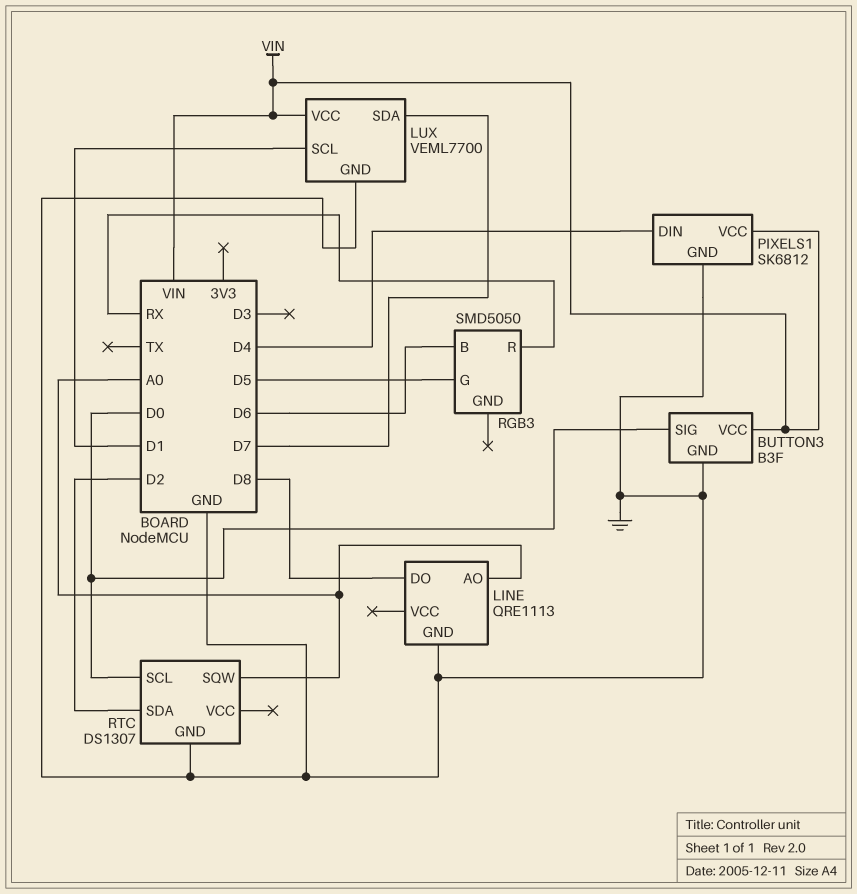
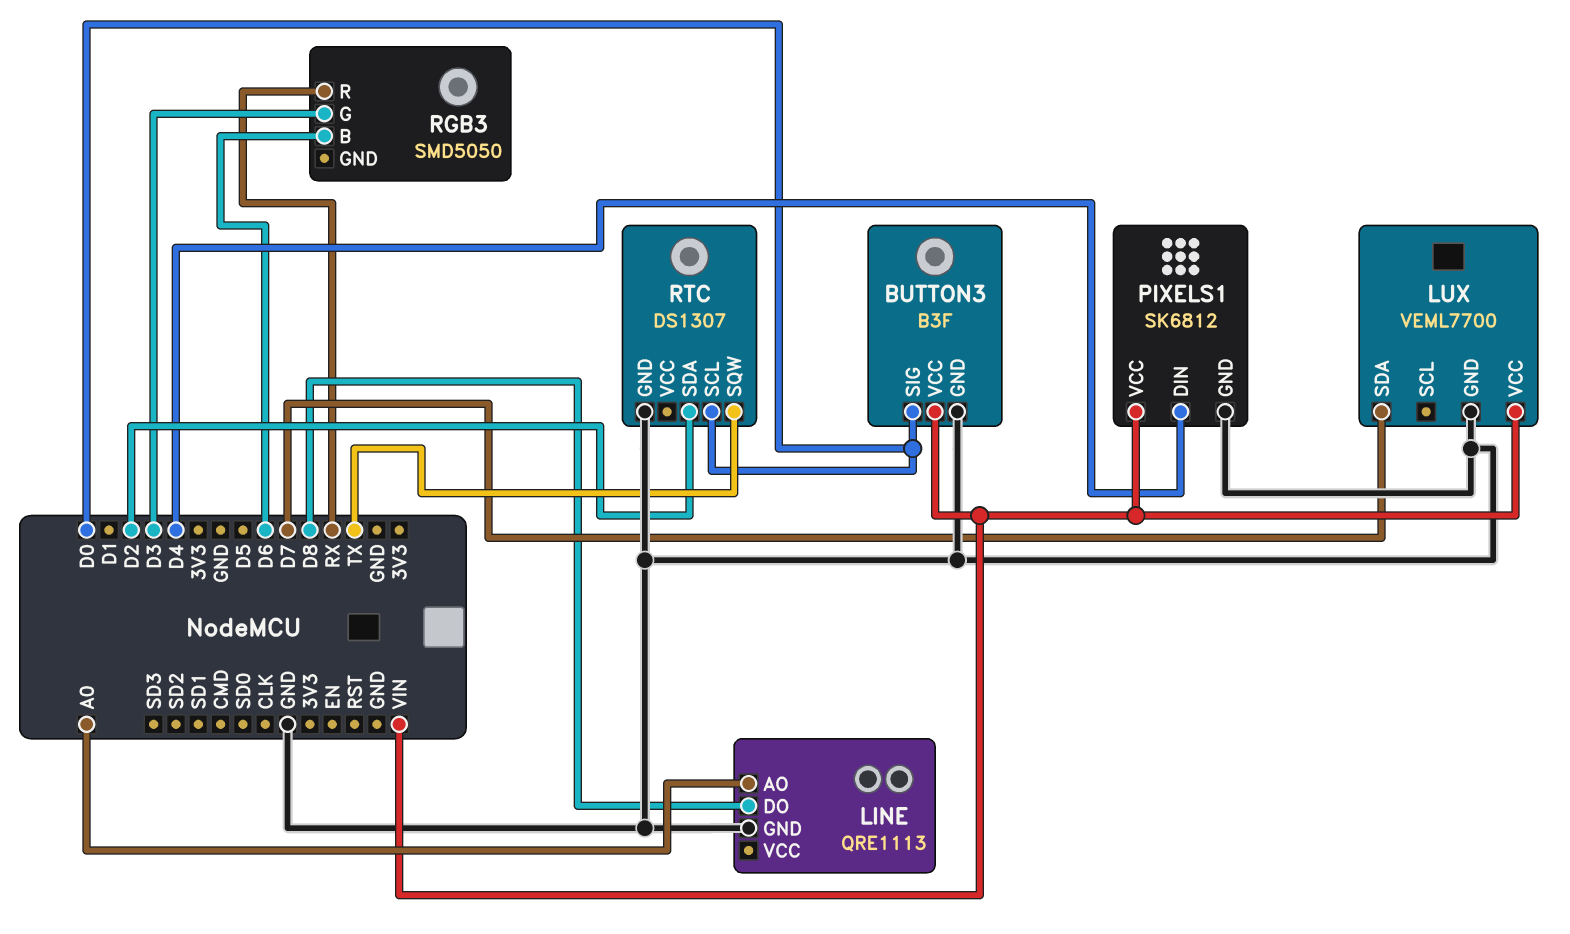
LUX pin SCL: D1 -> none
RGB3 pin G: D5 -> D3
RTC pin SQW: A0 -> TX

